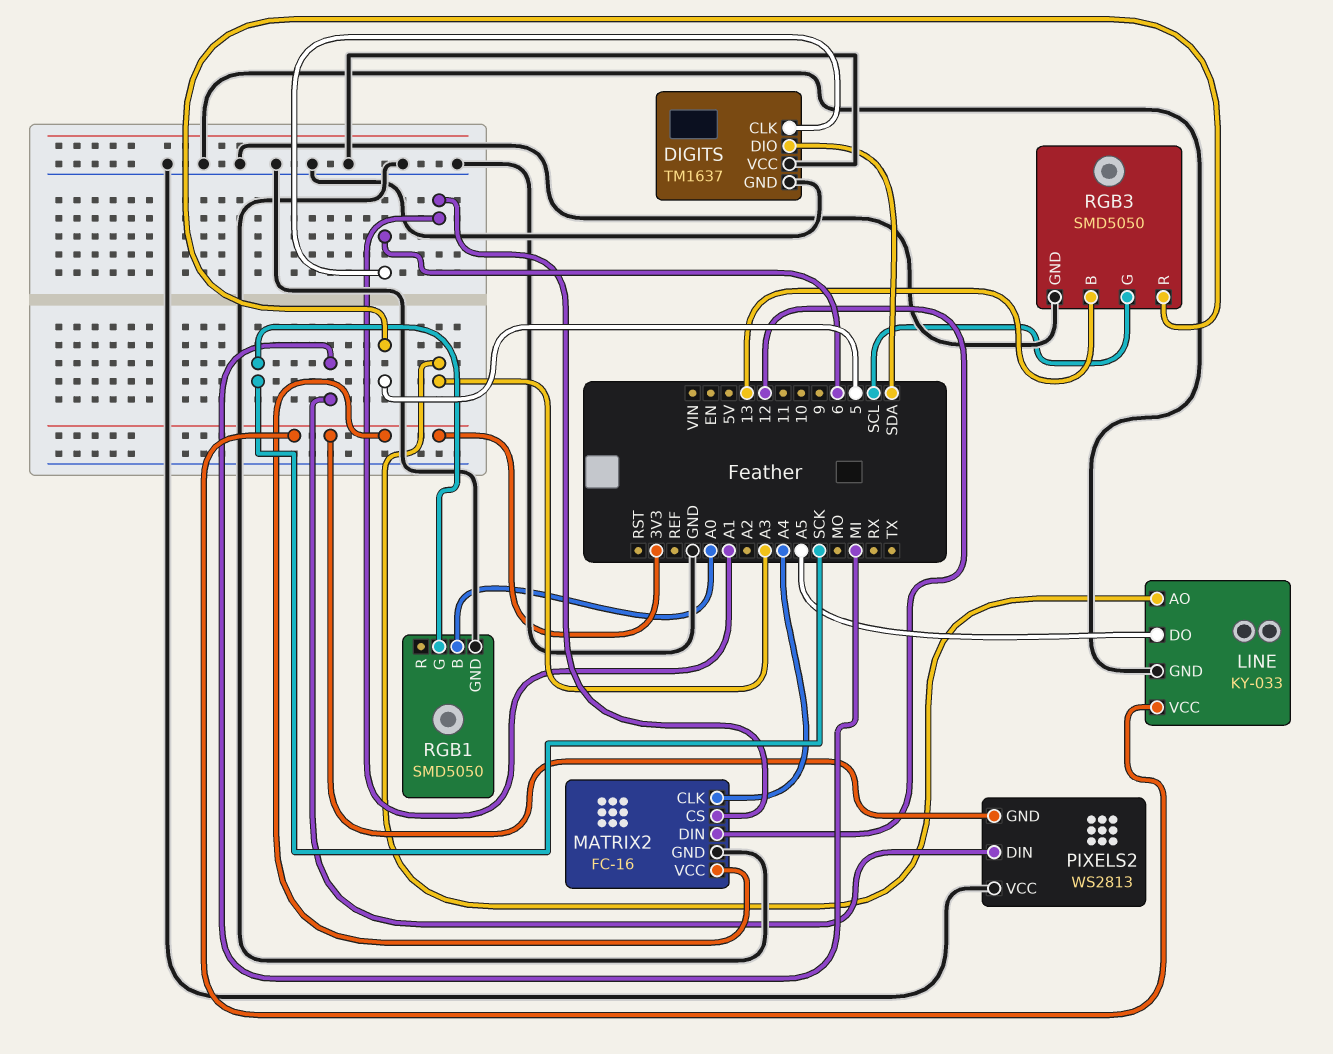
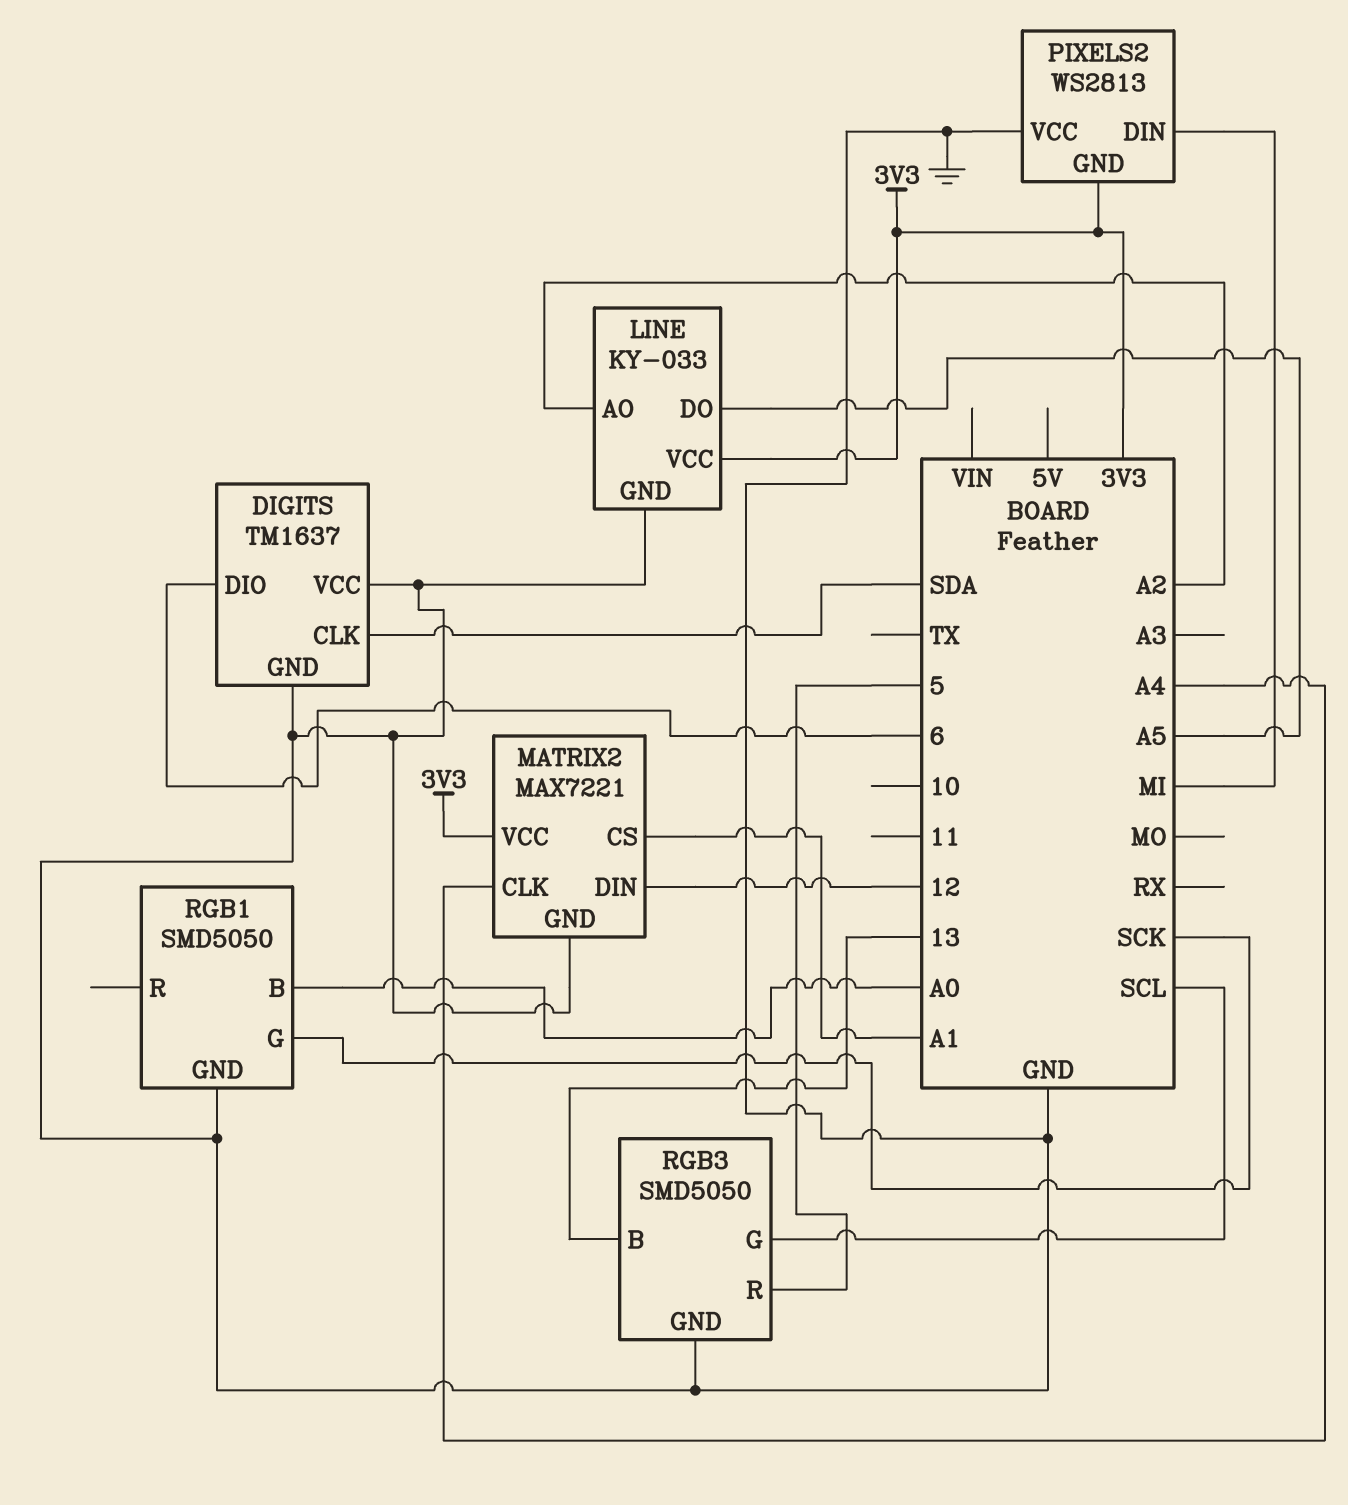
DIGITS pin CLK: 6 -> SDA
DIGITS pin DIO: SDA -> 6
LINE pin AO: A3 -> A2
MATRIX2: FC-16 -> MAX7221

